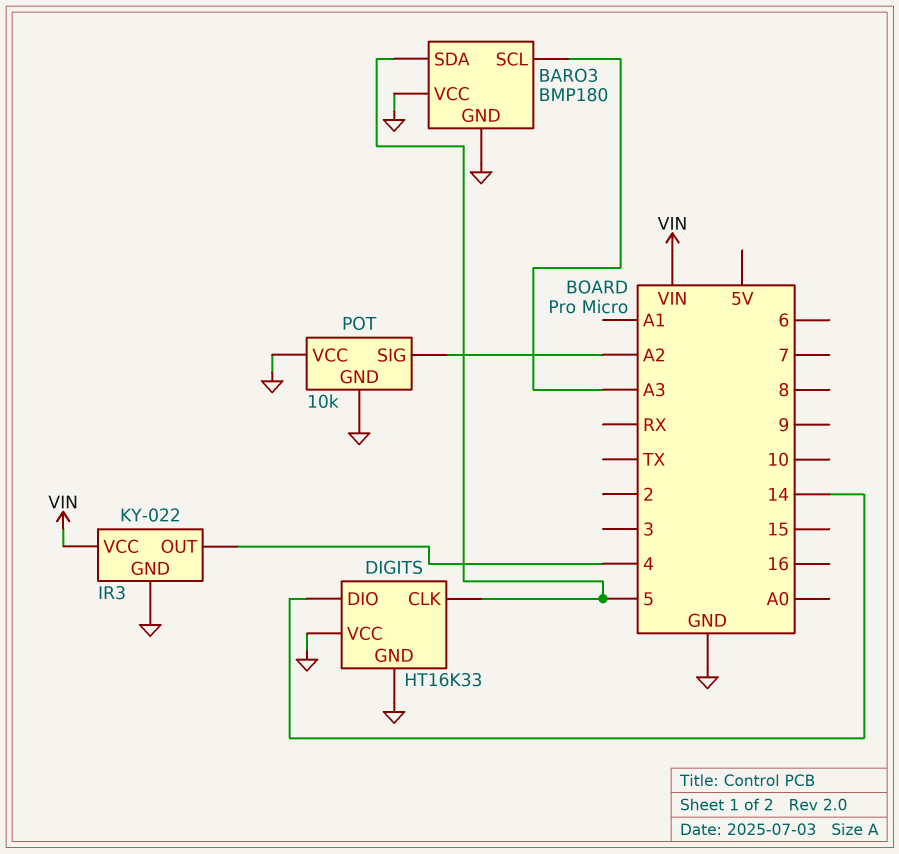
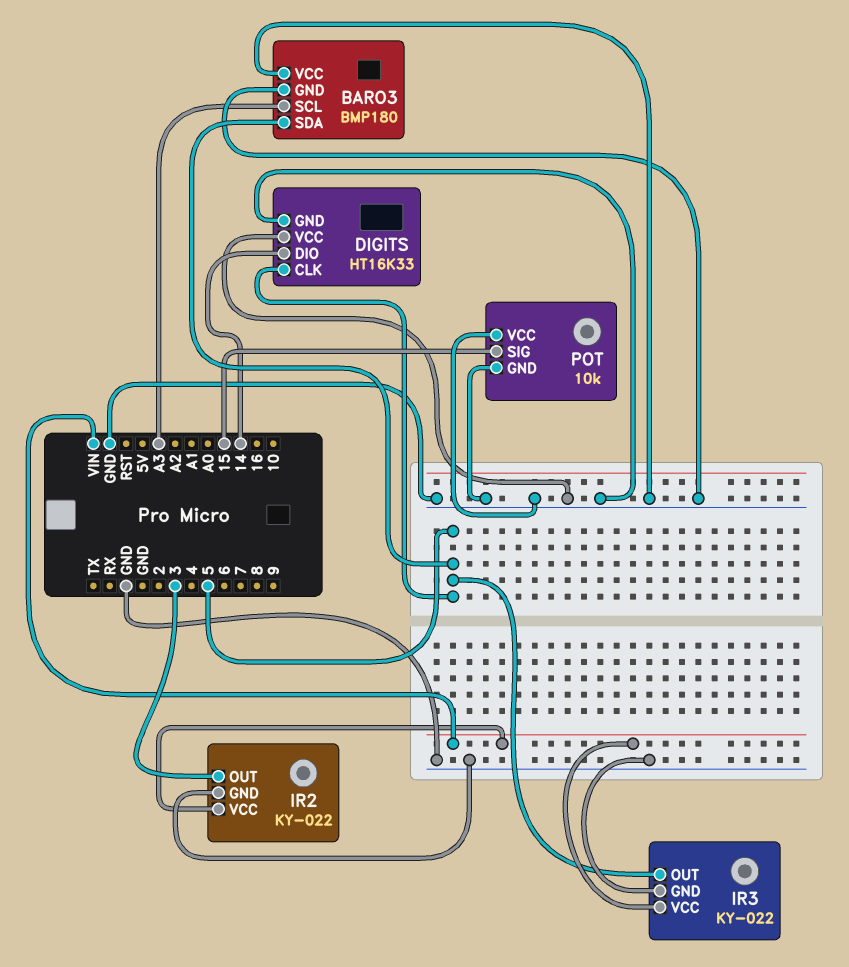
IR2: none -> KY-022
IR2 pin GND: none -> GND
IR2 pin OUT: none -> 3
IR2 pin VCC: none -> VIN
IR3 pin OUT: 4 -> 5
POT pin SIG: A2 -> 15

